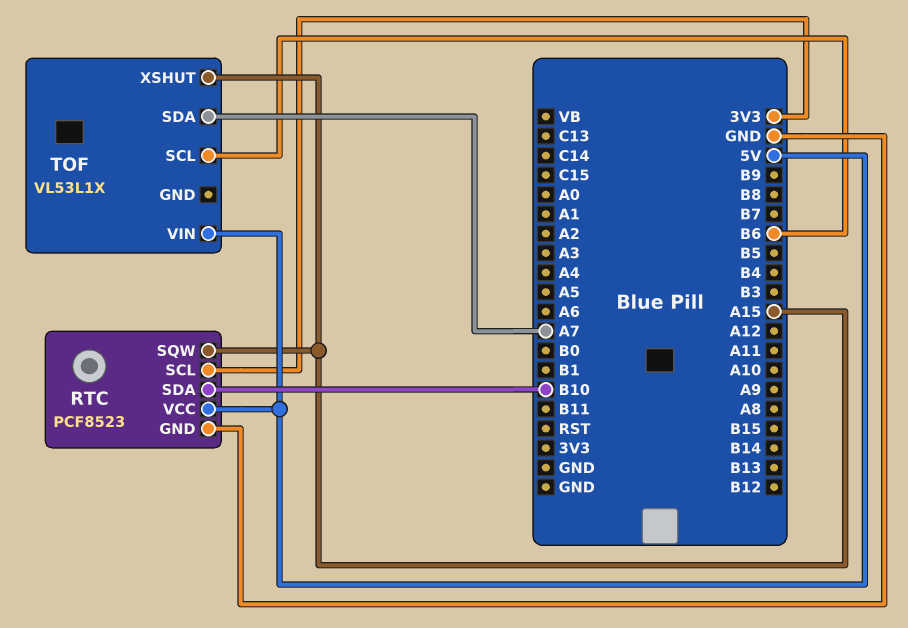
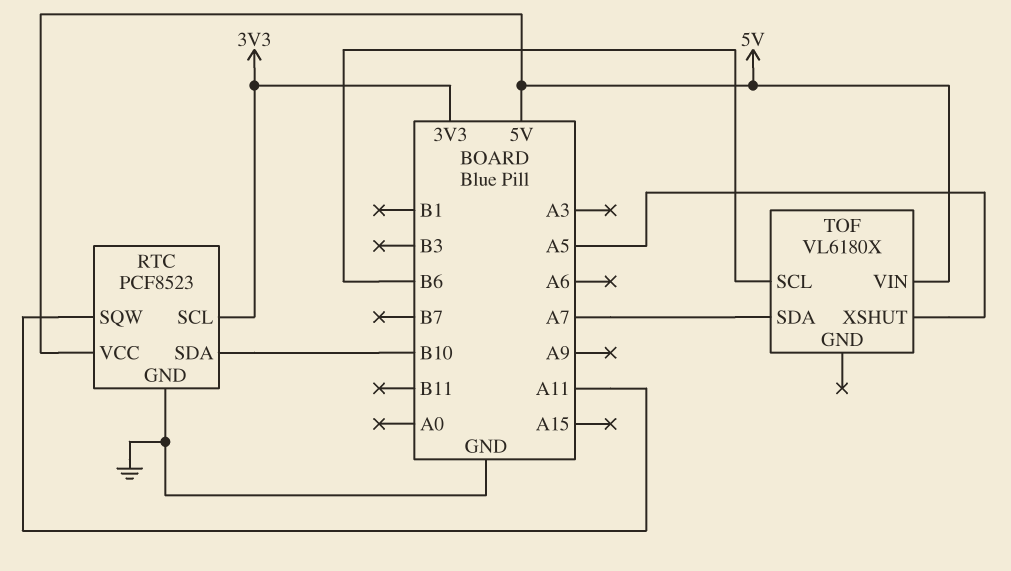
RTC pin SQW: A15 -> A11
TOF: VL53L1X -> VL6180X
TOF pin XSHUT: A15 -> A5

